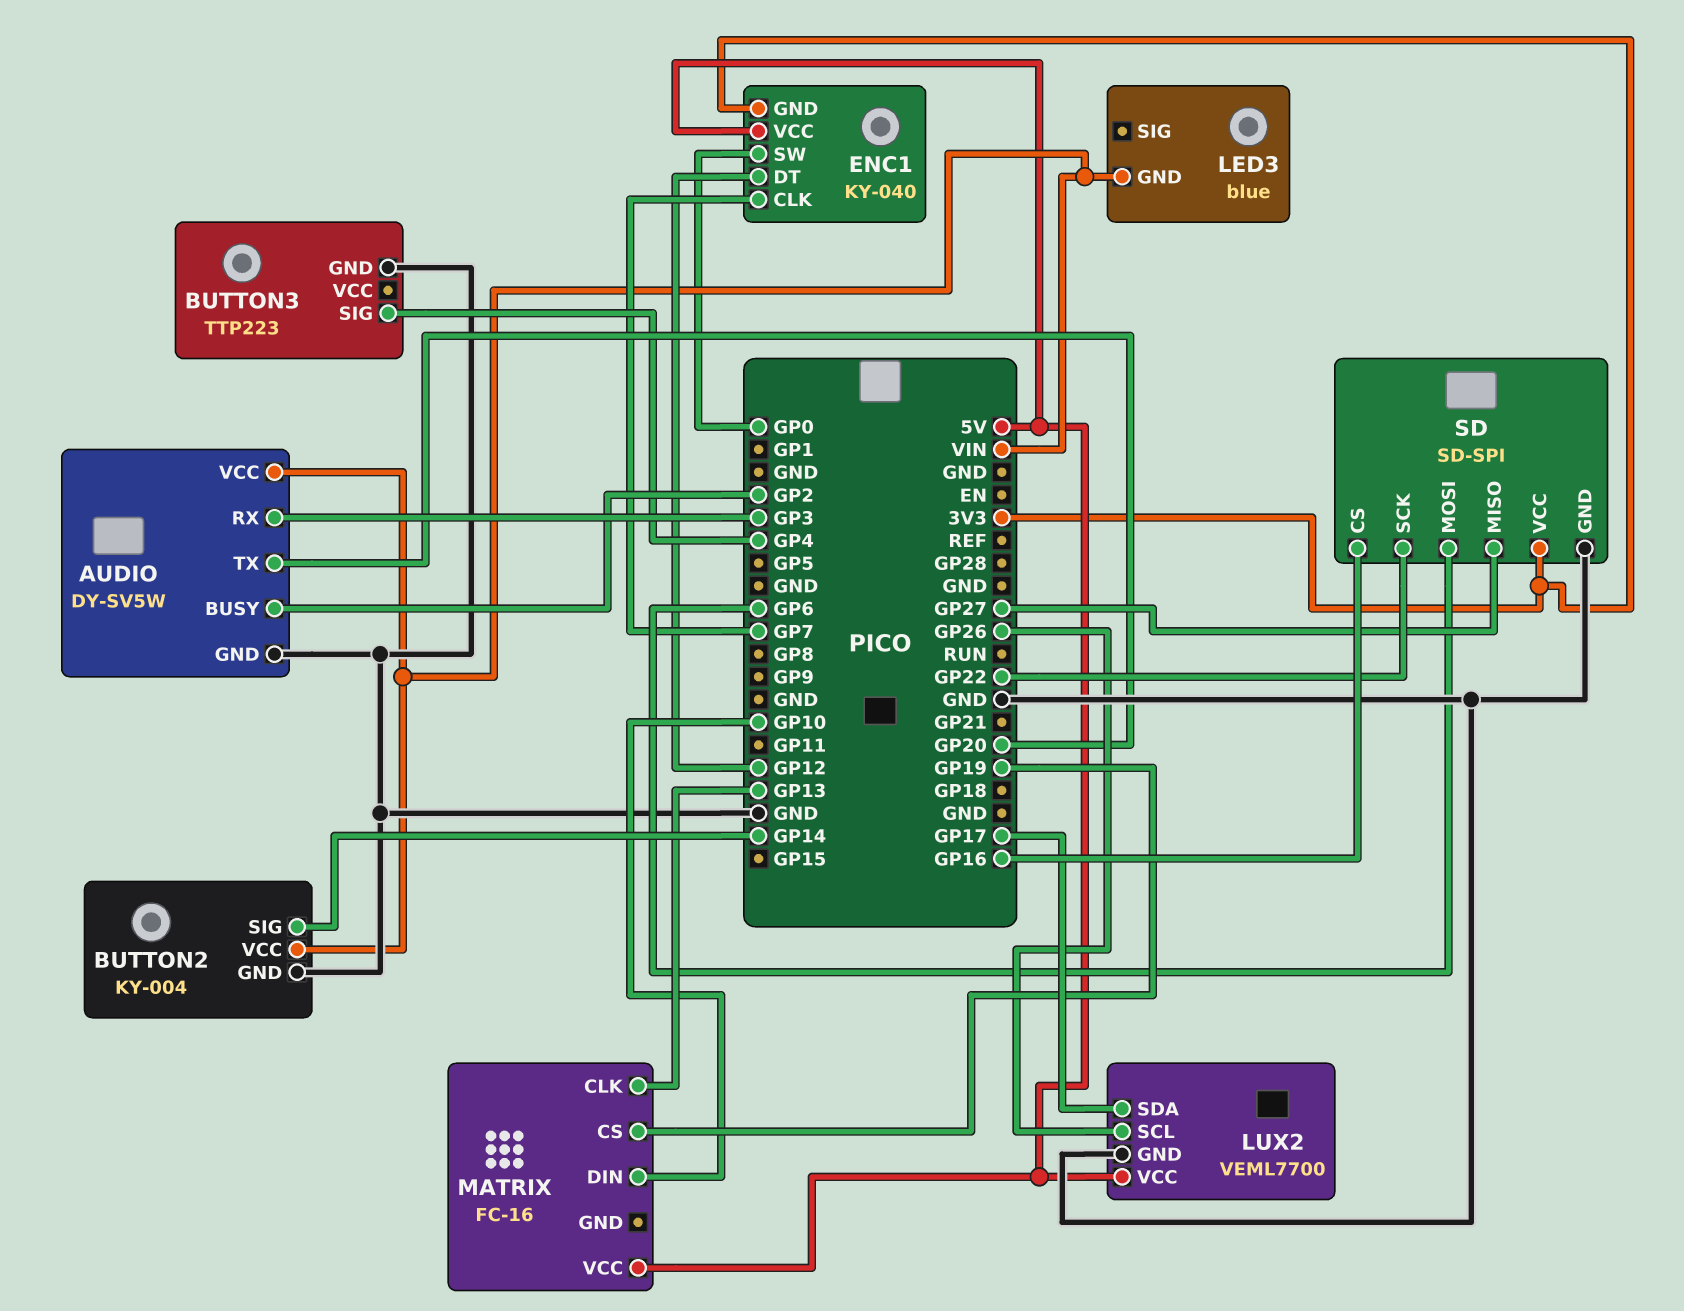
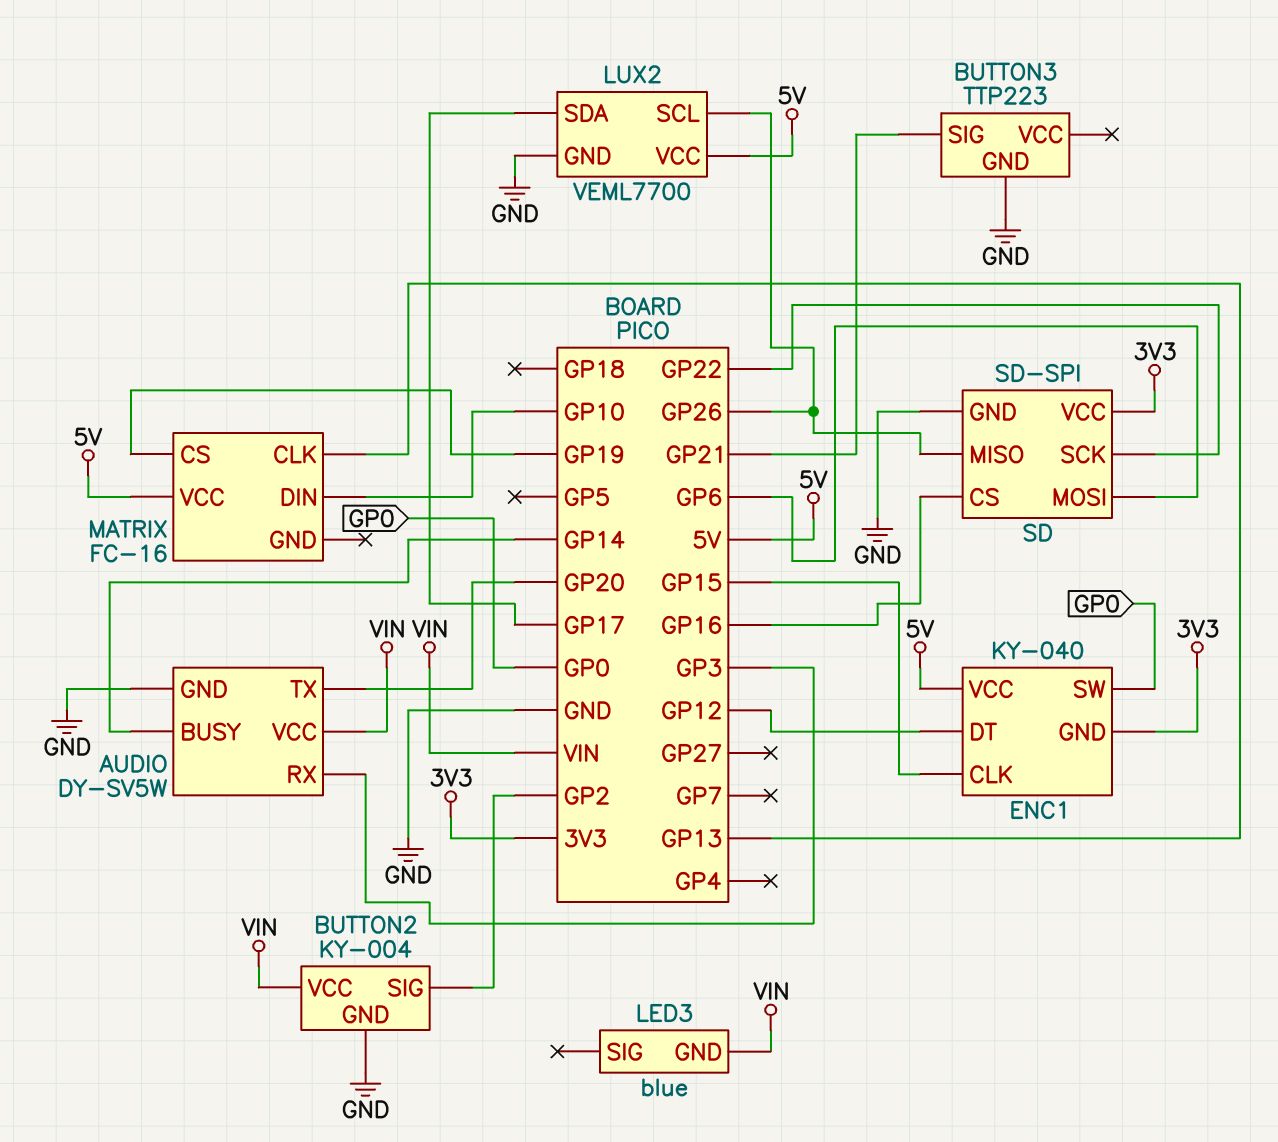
AUDIO pin BUSY: GP2 -> GP14
BUTTON2 pin SIG: GP14 -> GP2
BUTTON3 pin SIG: GP4 -> GP21
ENC1 pin CLK: GP7 -> GP15
SD pin MISO: GP27 -> GP26

